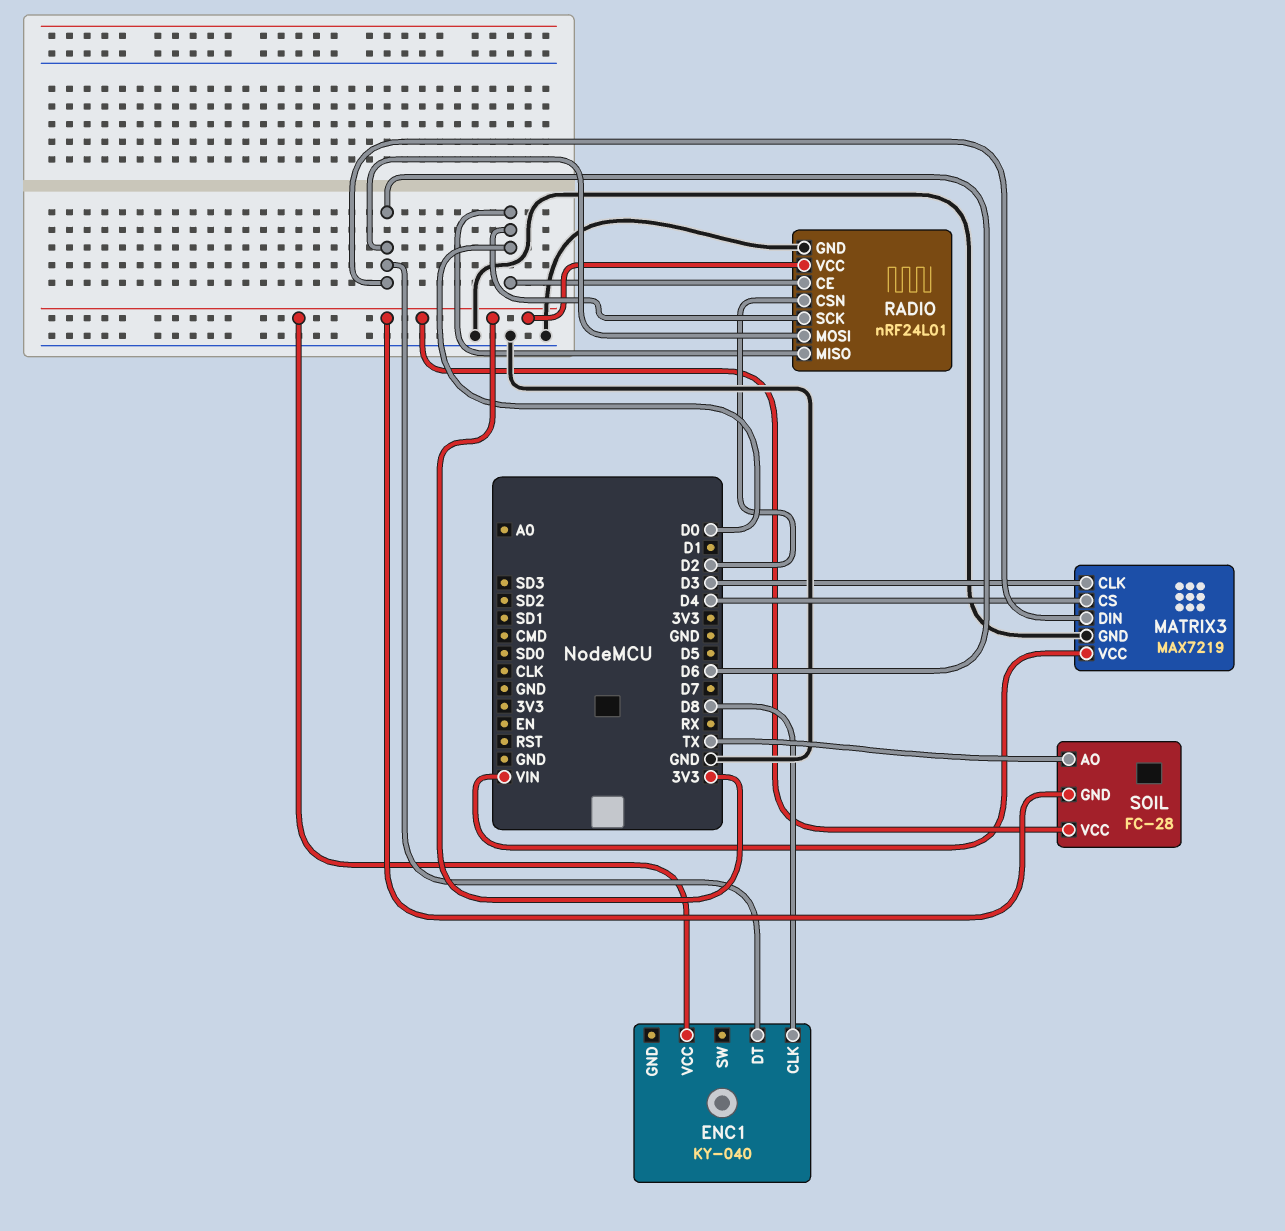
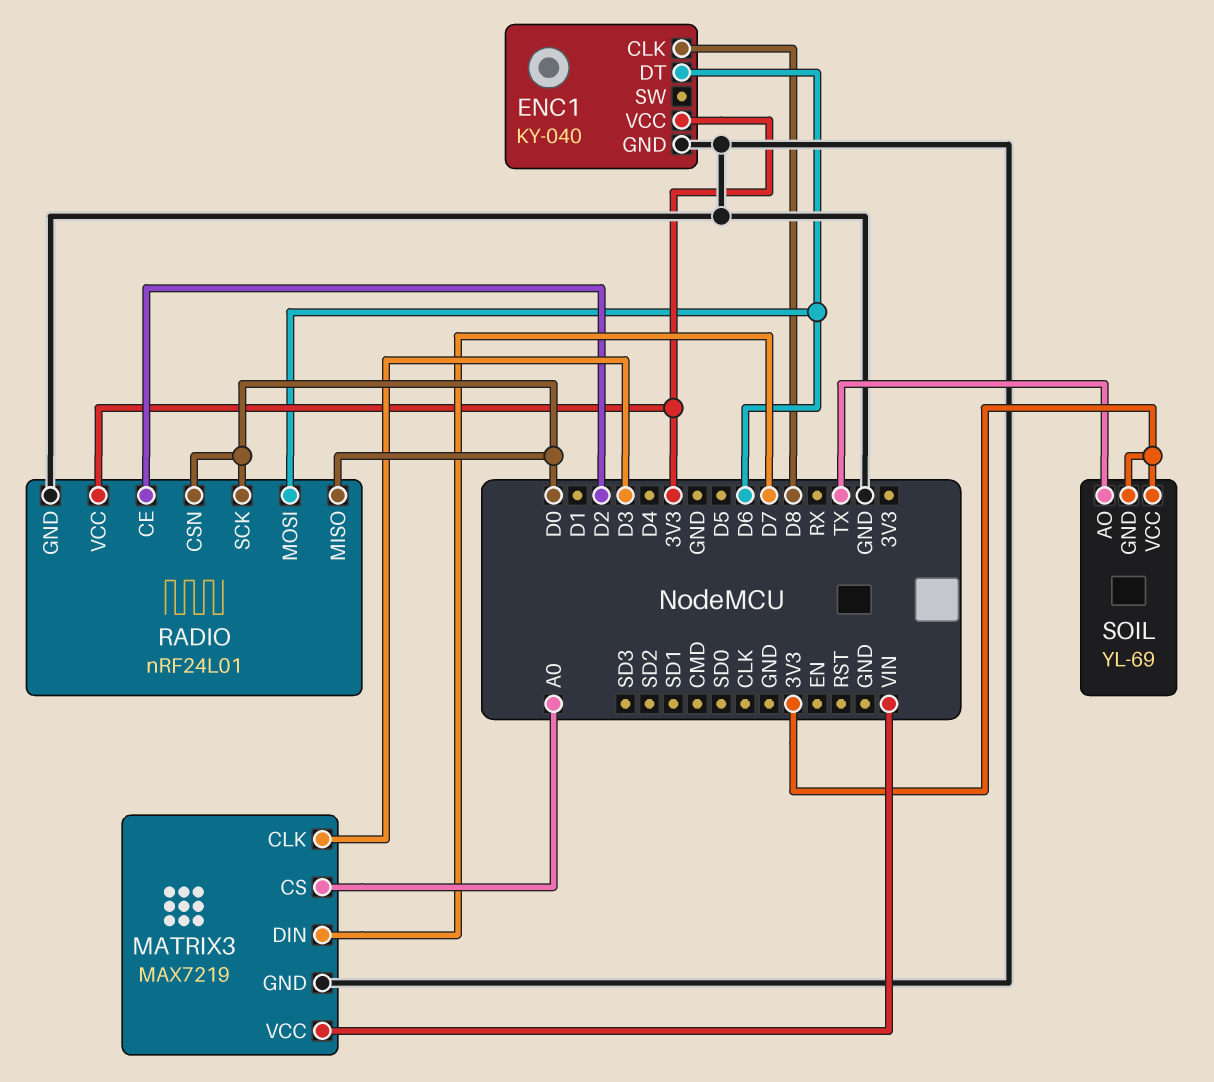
ENC1 pin GND: none -> GND
MATRIX3 pin CS: D4 -> A0
MATRIX3 pin DIN: D6 -> D7
RADIO pin CE: D0 -> D2
RADIO pin CSN: D2 -> D0
SOIL: FC-28 -> YL-69

